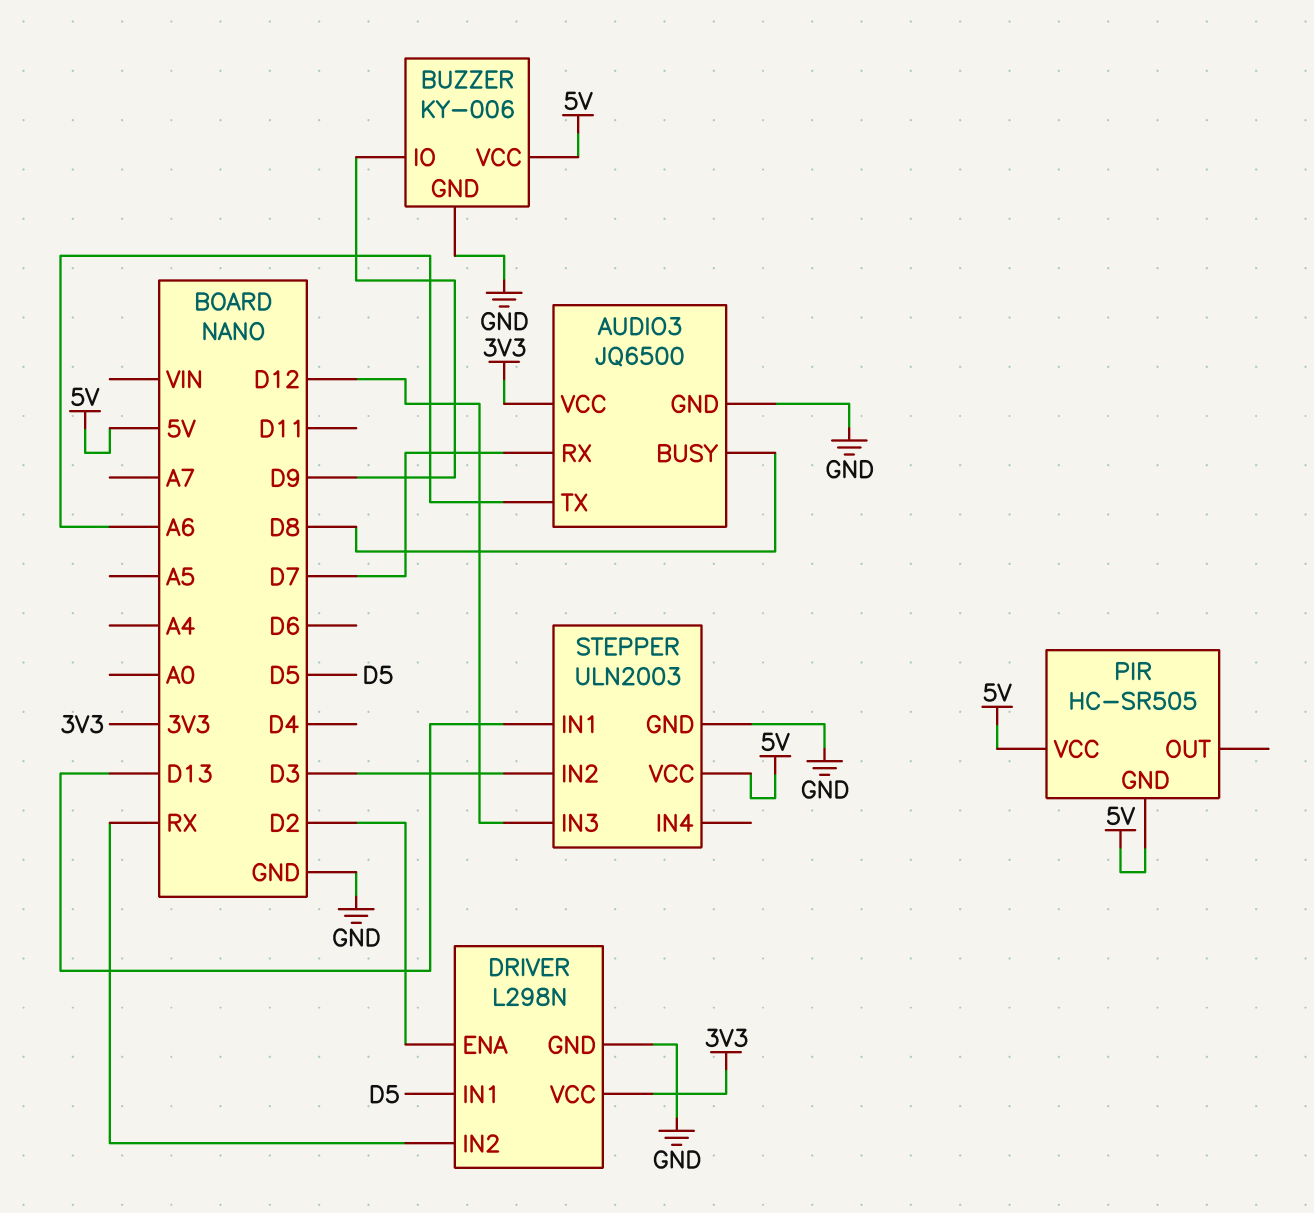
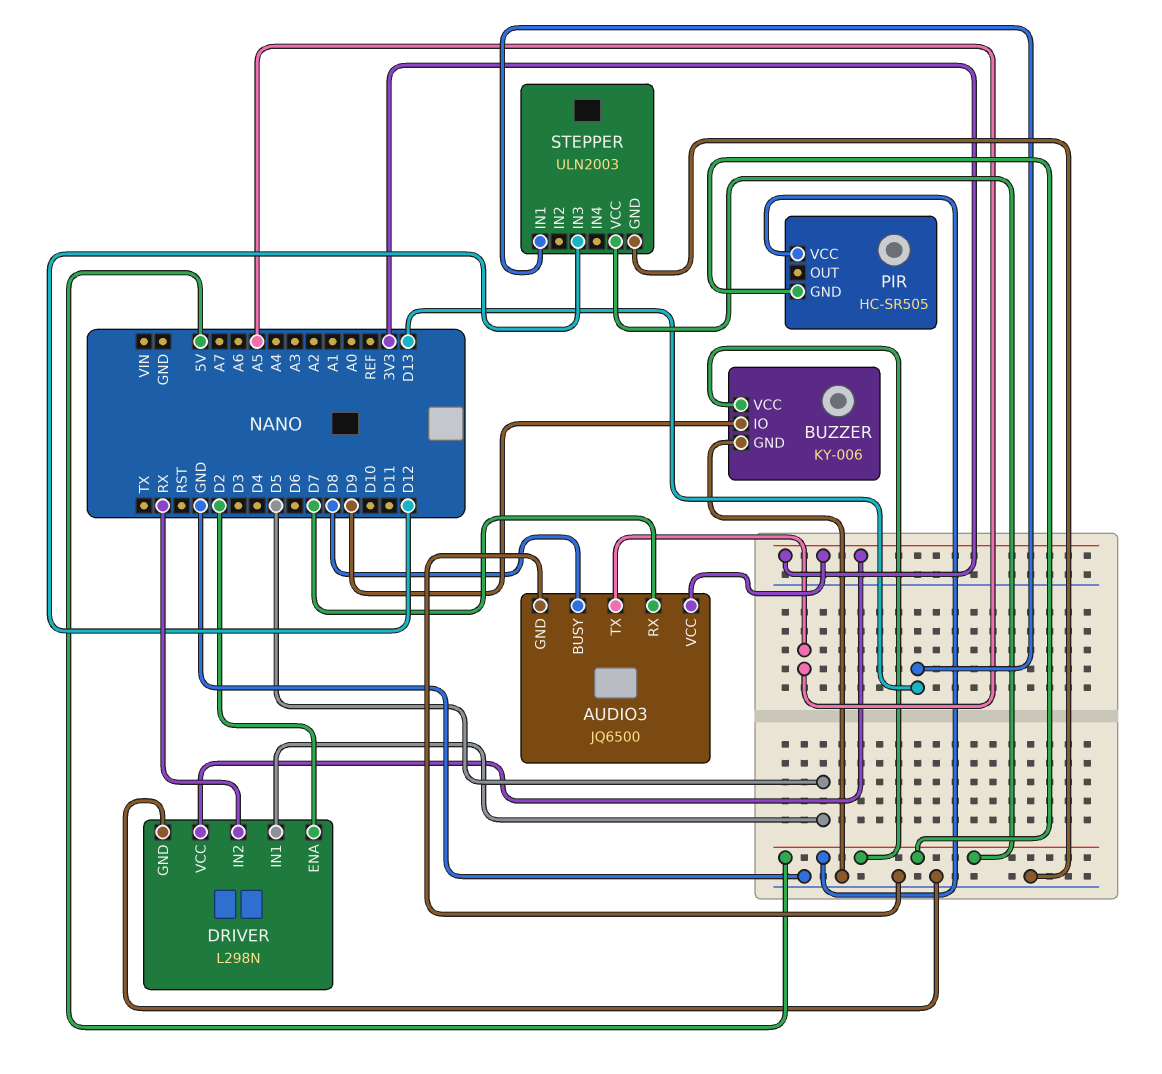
AUDIO3 pin TX: A6 -> A5
STEPPER pin IN2: D3 -> none

